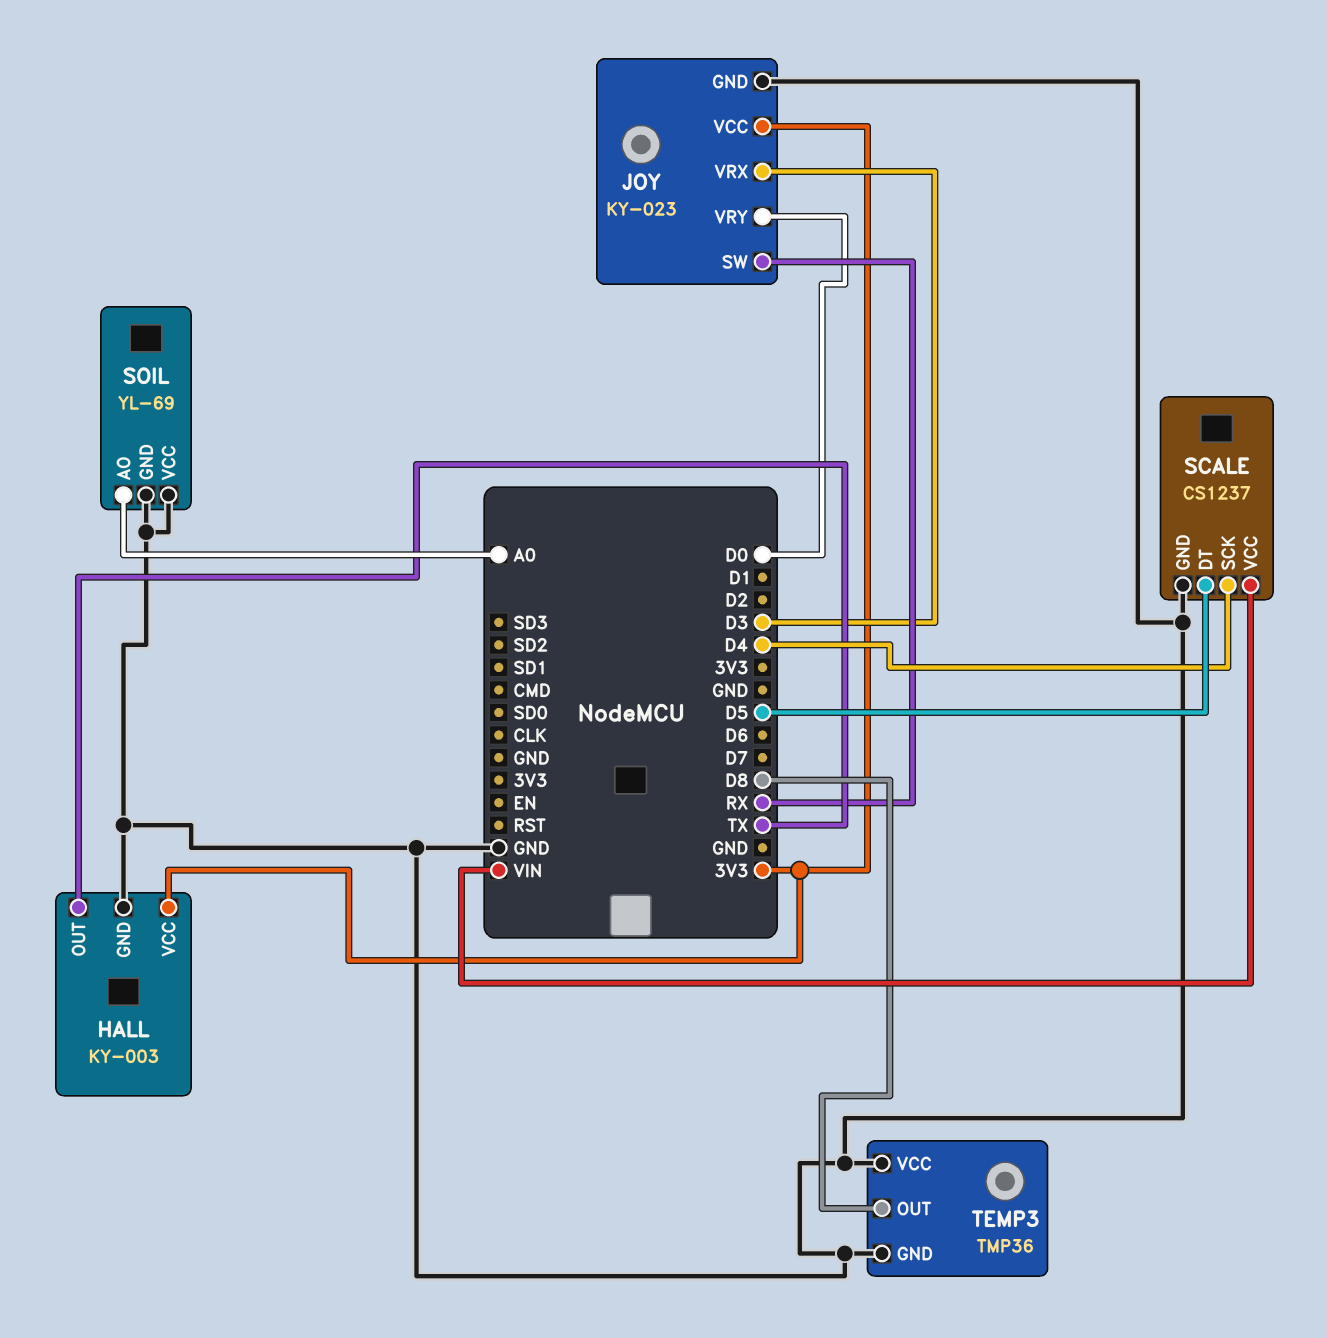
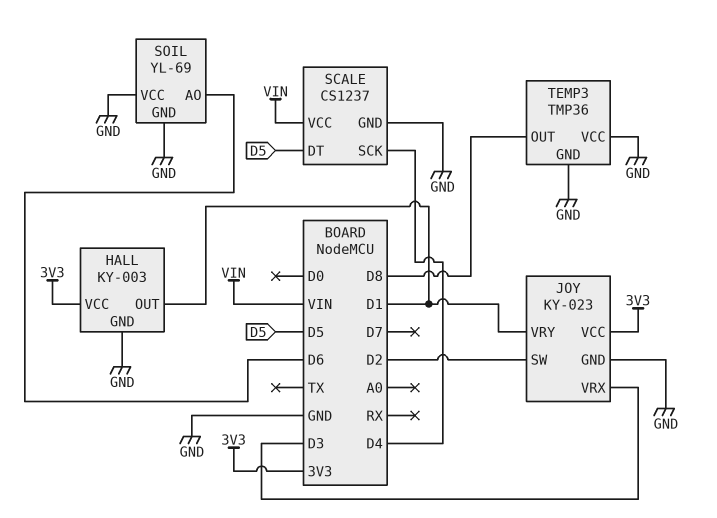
HALL pin OUT: TX -> D1
JOY pin SW: RX -> D2
JOY pin VRY: D0 -> D1
SOIL pin AO: A0 -> D6

